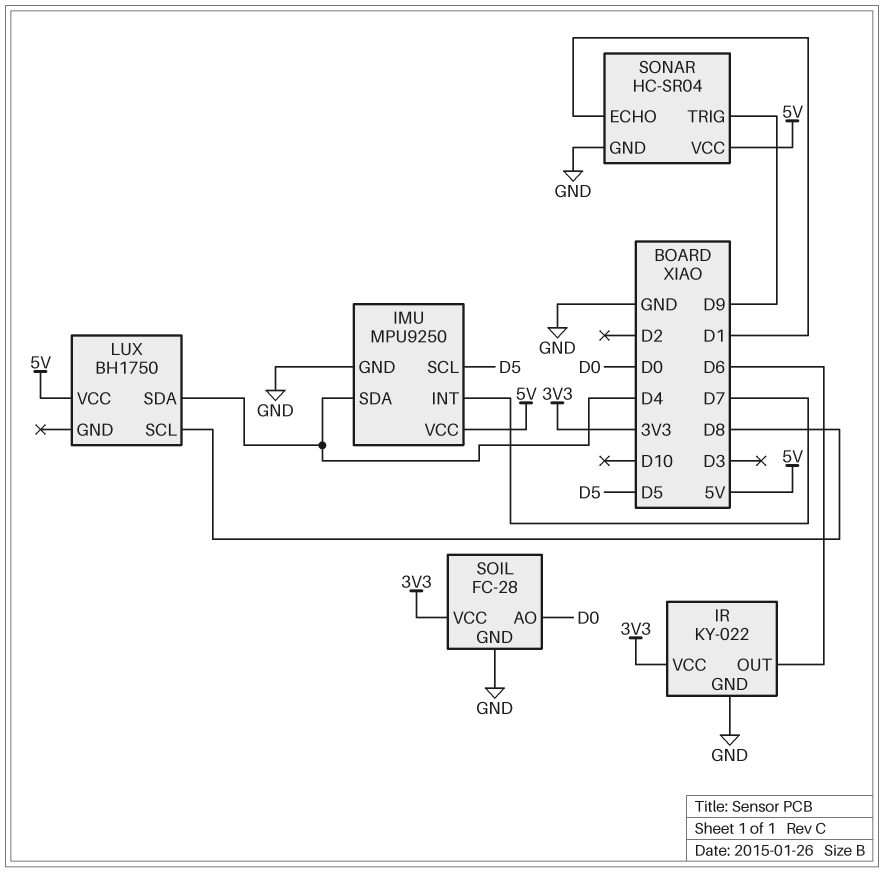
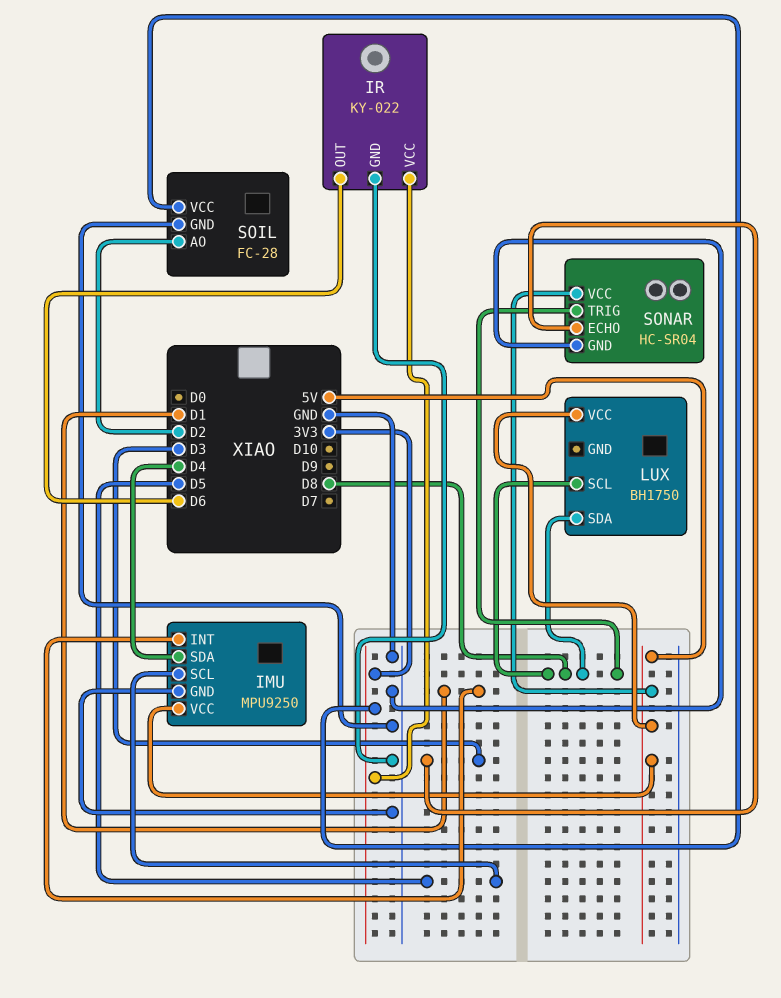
IMU pin INT: D7 -> D1
LUX pin SDA: D4 -> D8
SOIL pin AO: D0 -> D2
SONAR pin ECHO: D1 -> D3
SONAR pin TRIG: D9 -> D8

